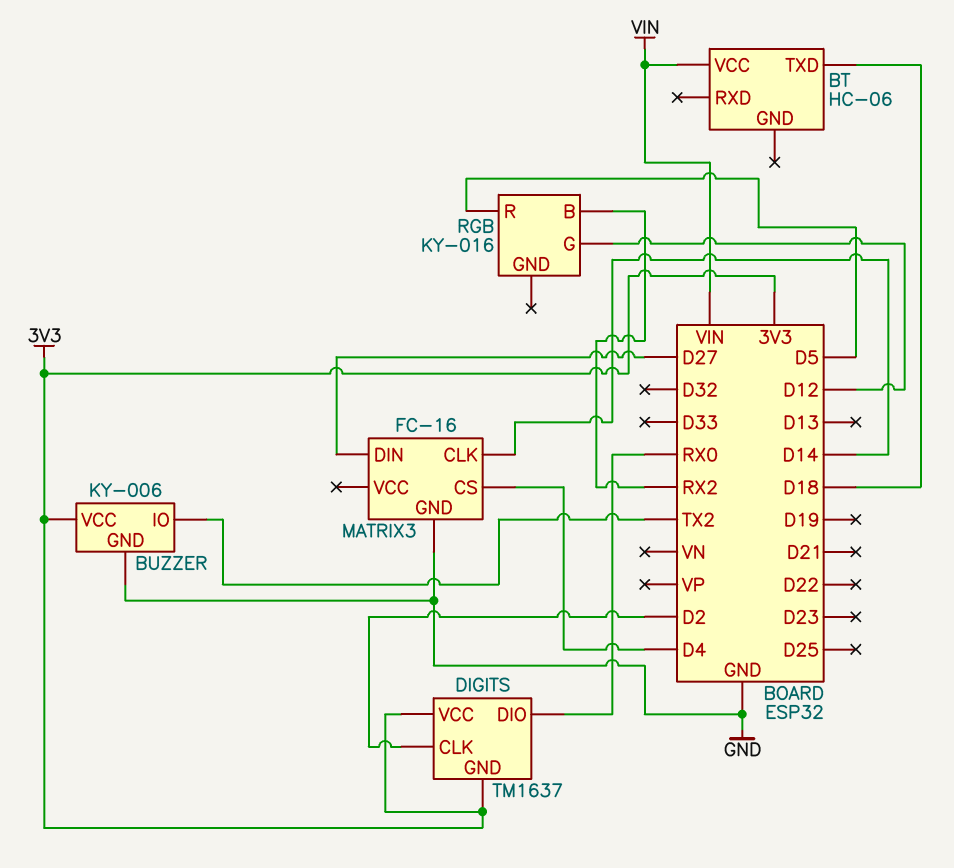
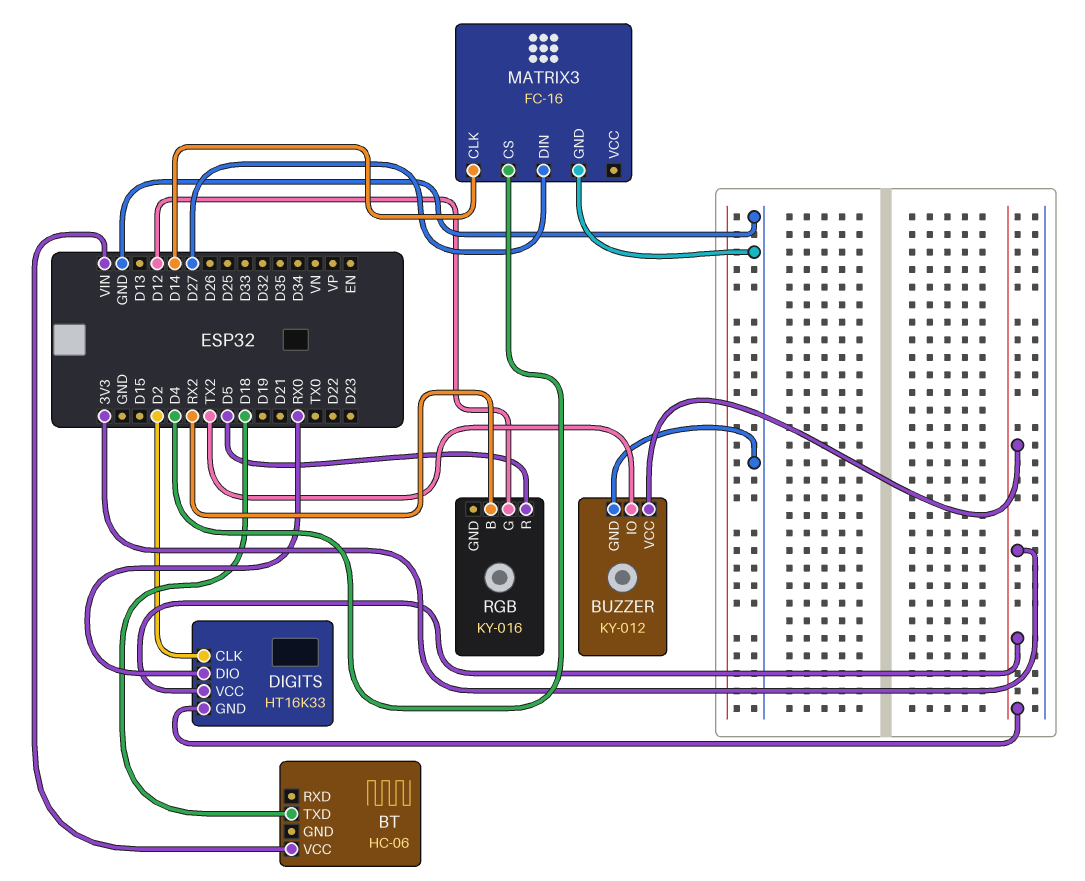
BUZZER: KY-006 -> KY-012
DIGITS: TM1637 -> HT16K33

